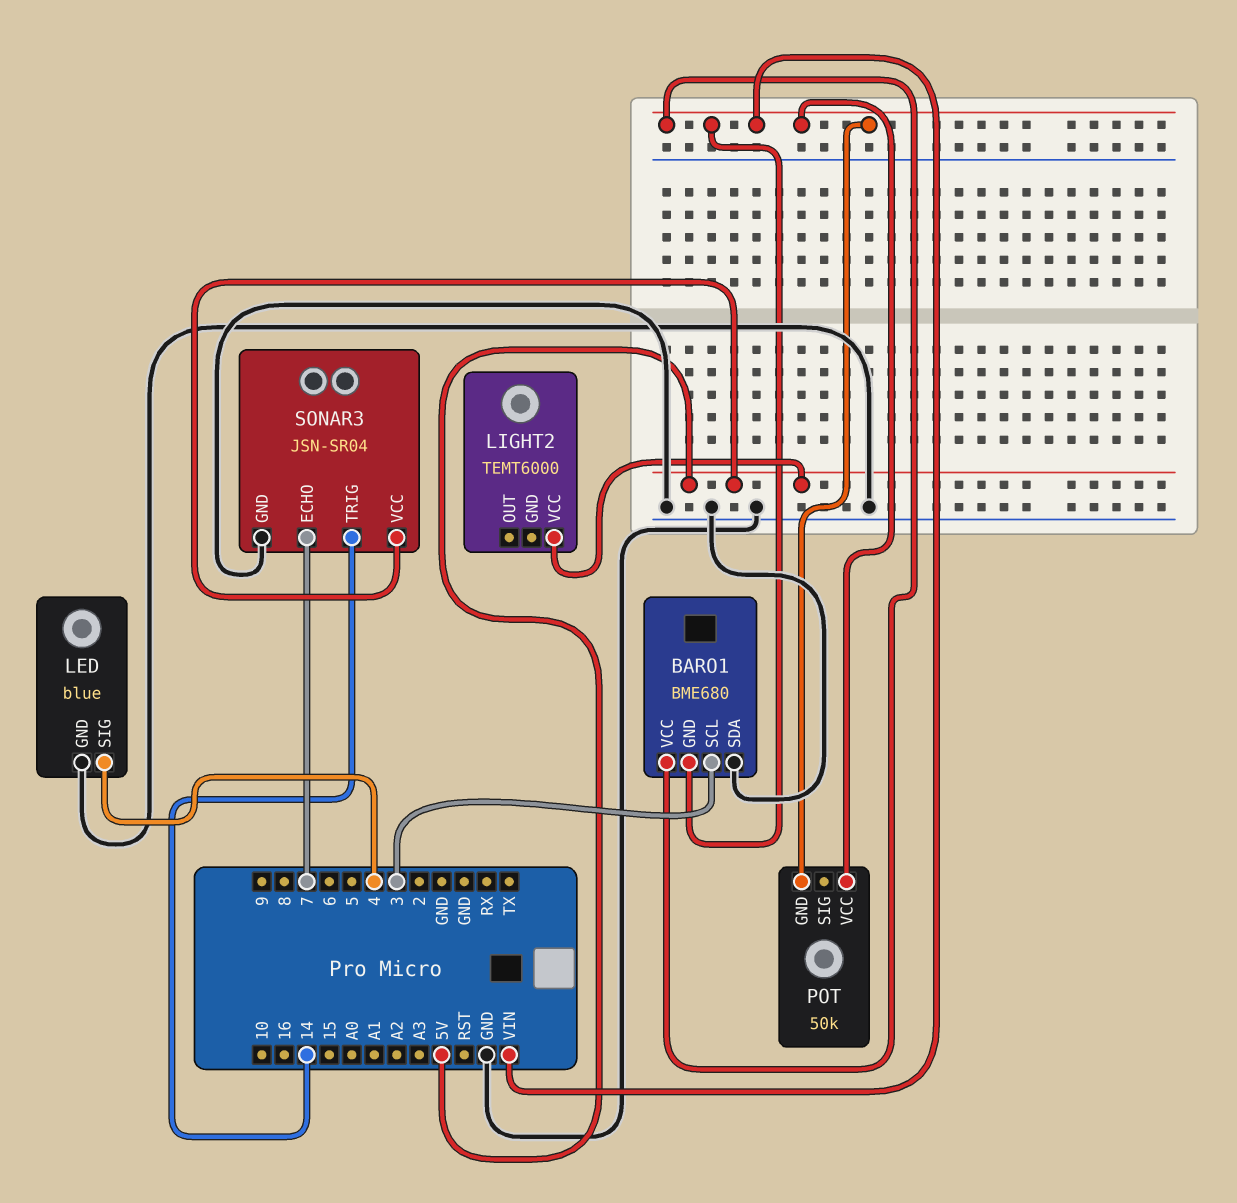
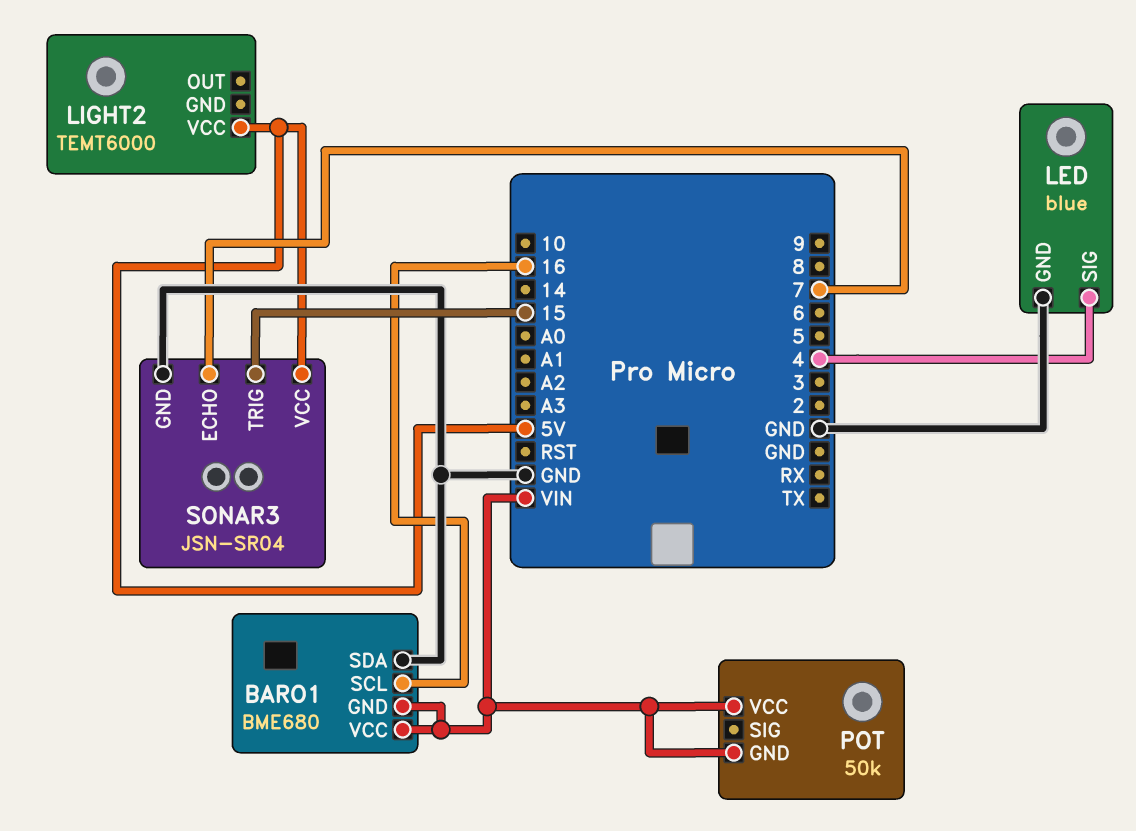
BARO1 pin SCL: 3 -> 16
SONAR3 pin TRIG: 14 -> 15

